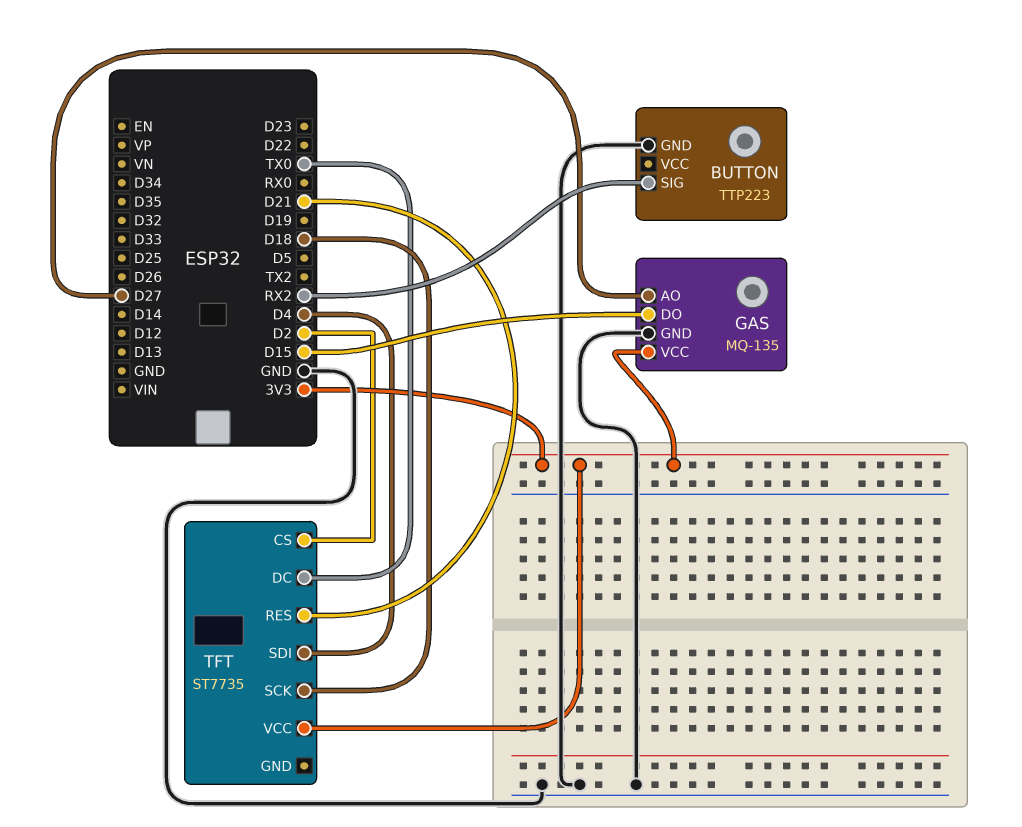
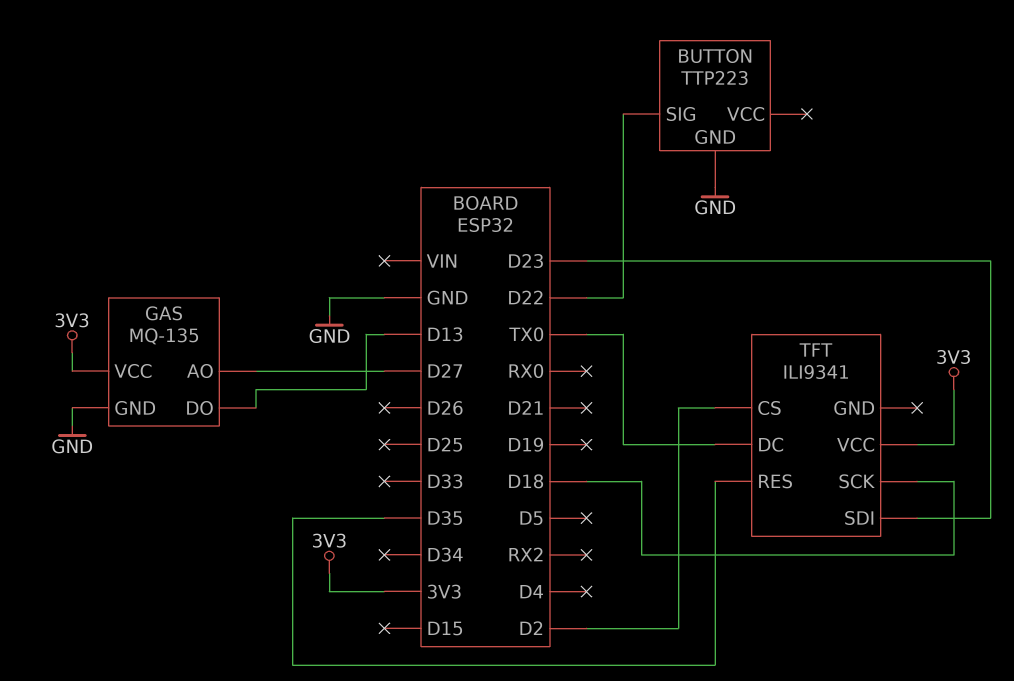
BUTTON pin SIG: RX2 -> D22
GAS pin DO: D15 -> D13
TFT: ST7735 -> ILI9341
TFT pin RES: D21 -> D35
TFT pin SDI: D4 -> D23

